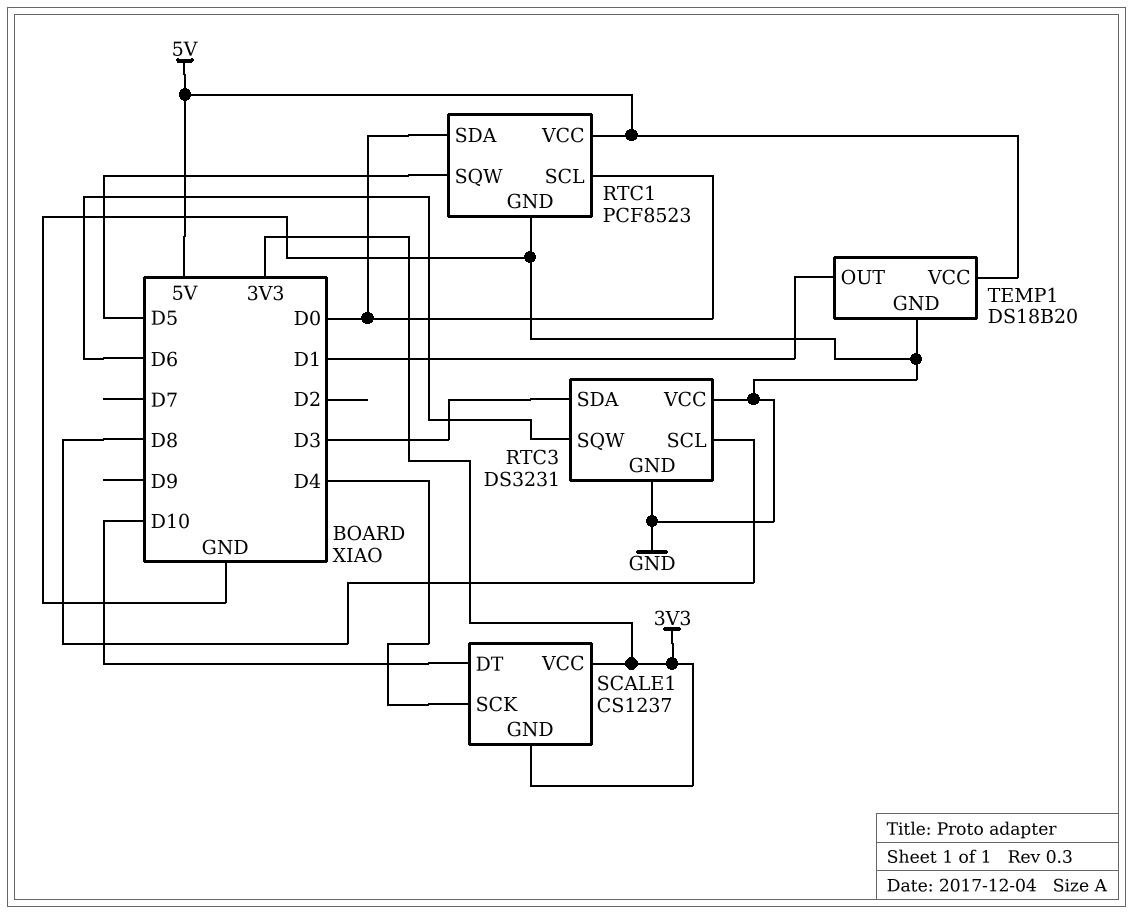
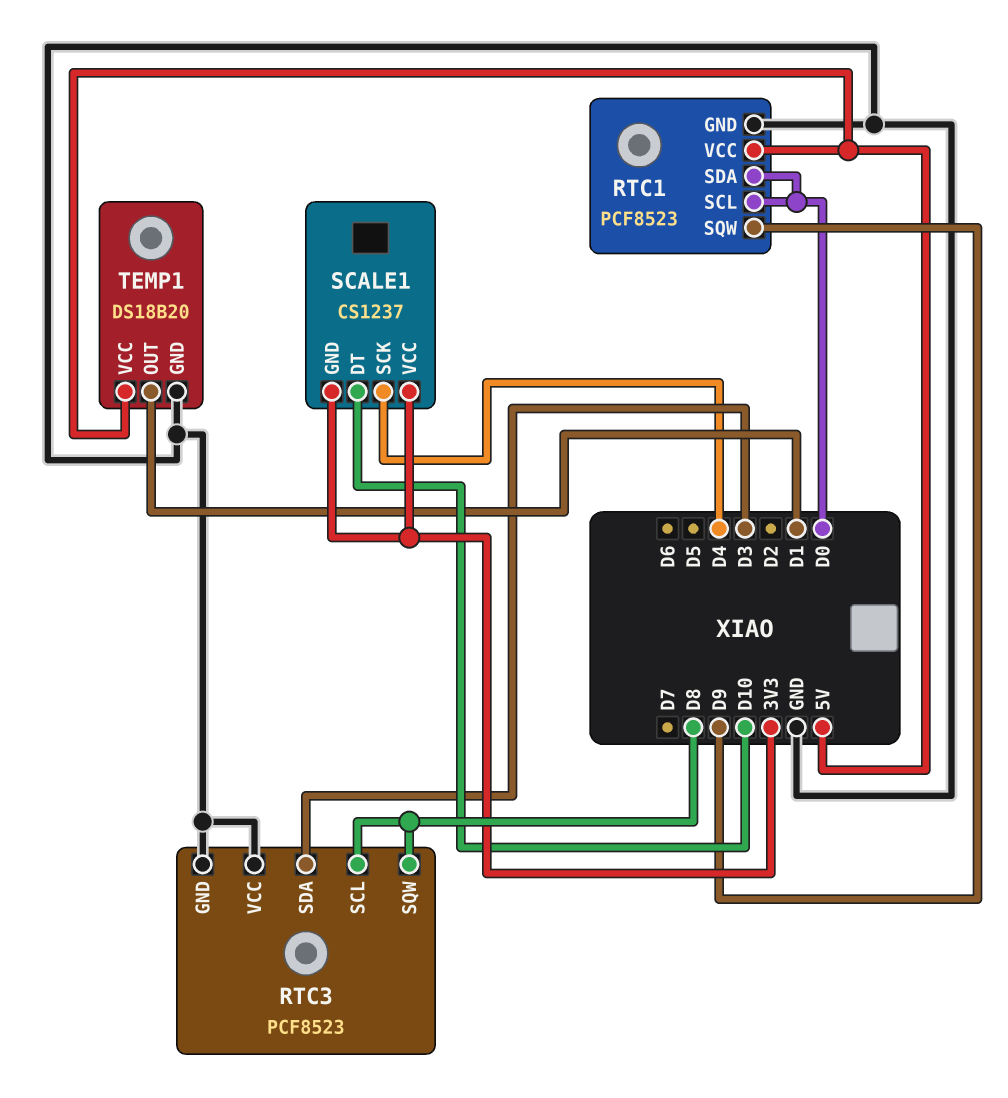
RTC1 pin SQW: D5 -> D9
RTC3: DS3231 -> PCF8523
RTC3 pin SQW: D6 -> D8

